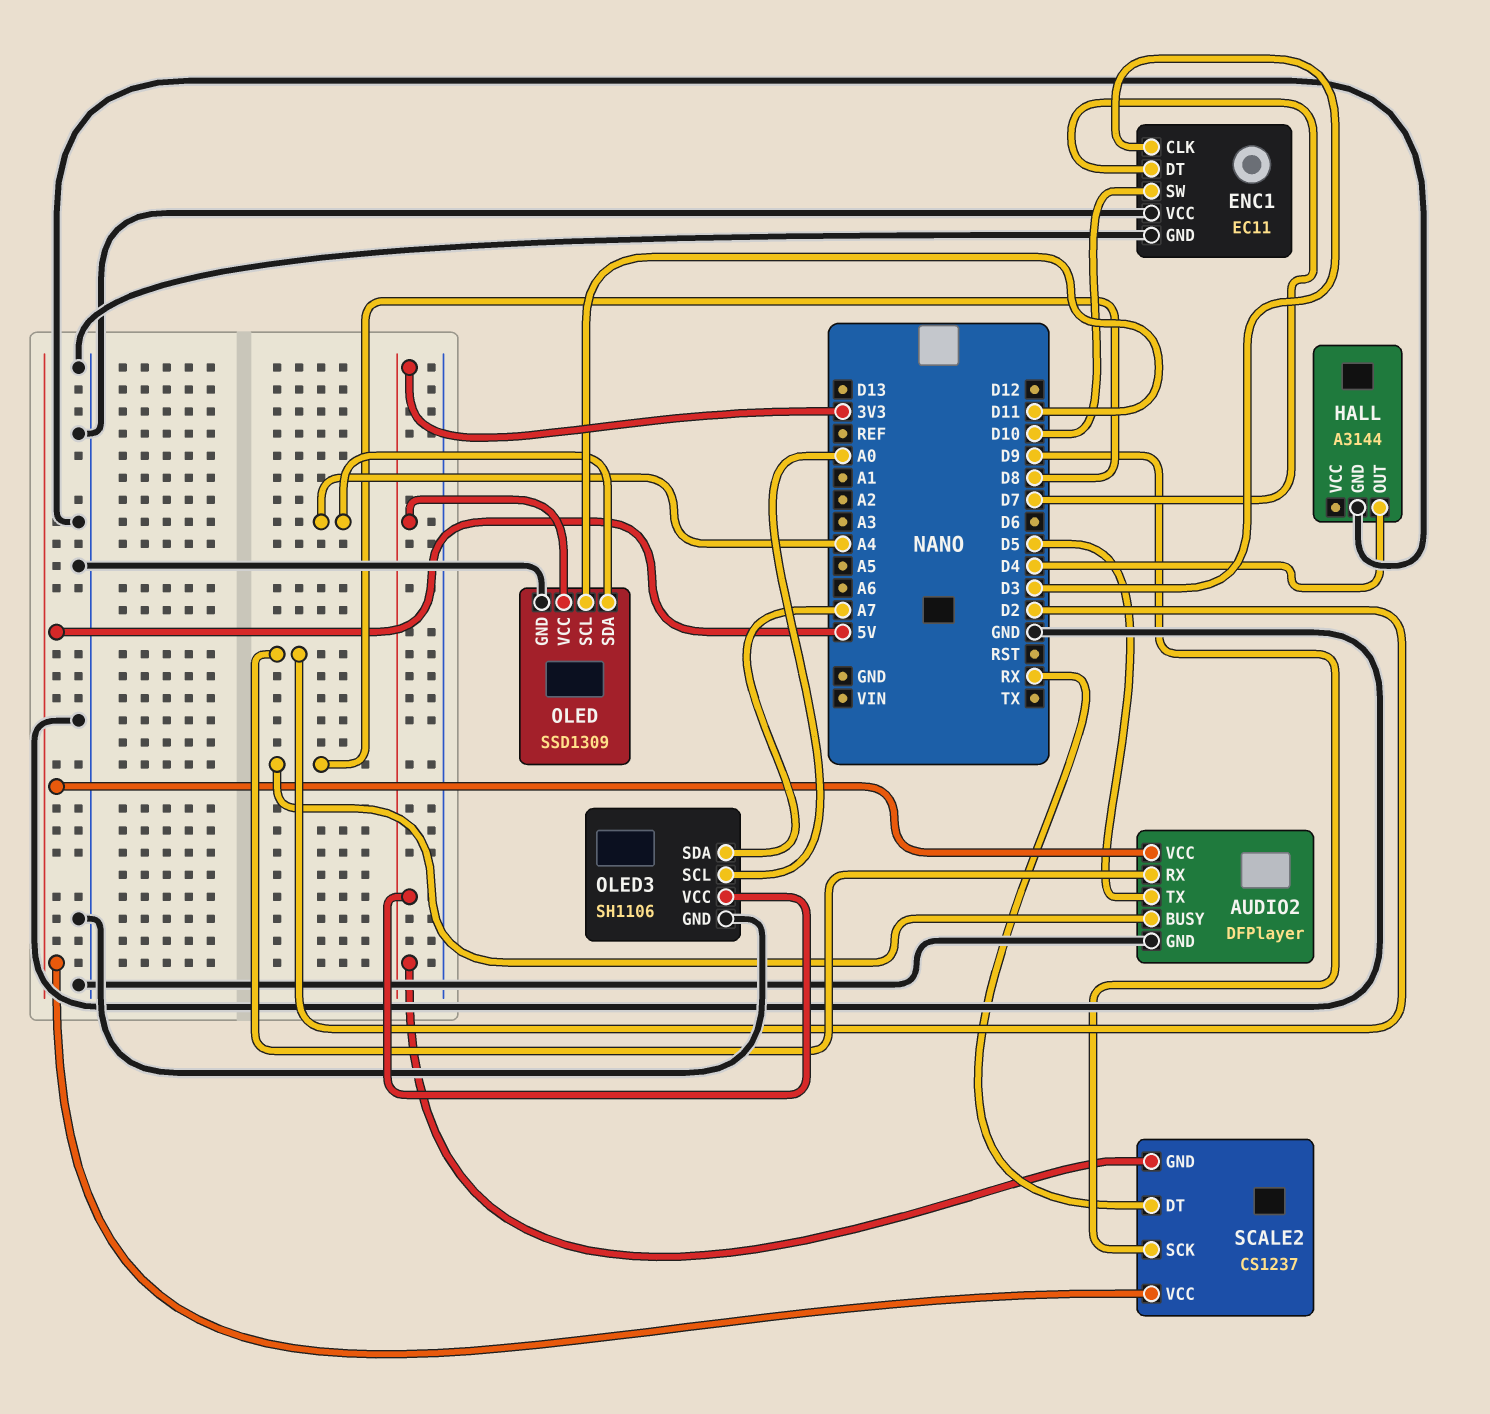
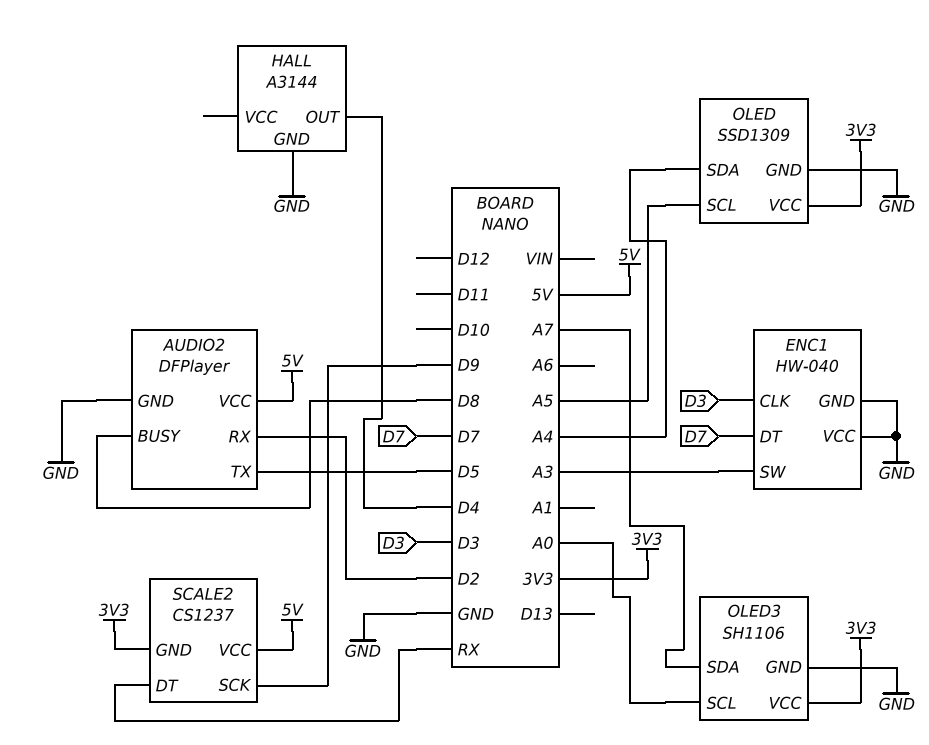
ENC1: EC11 -> HW-040
ENC1 pin SW: D10 -> A3
OLED pin SCL: D11 -> A5

